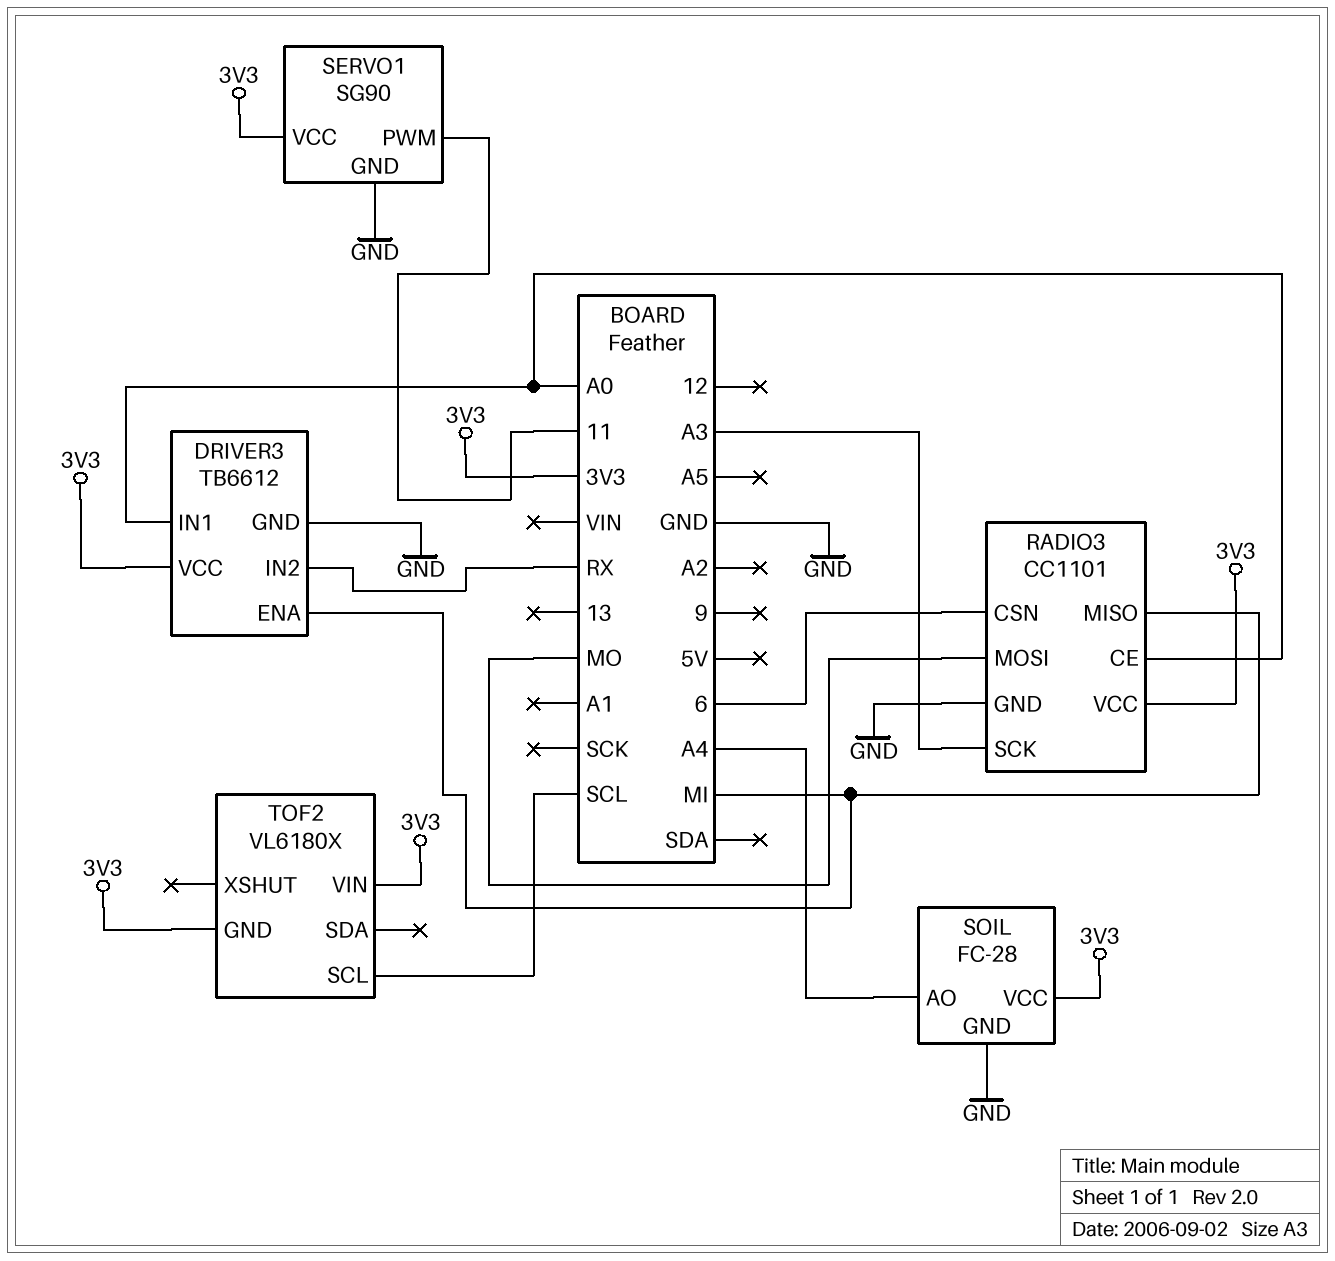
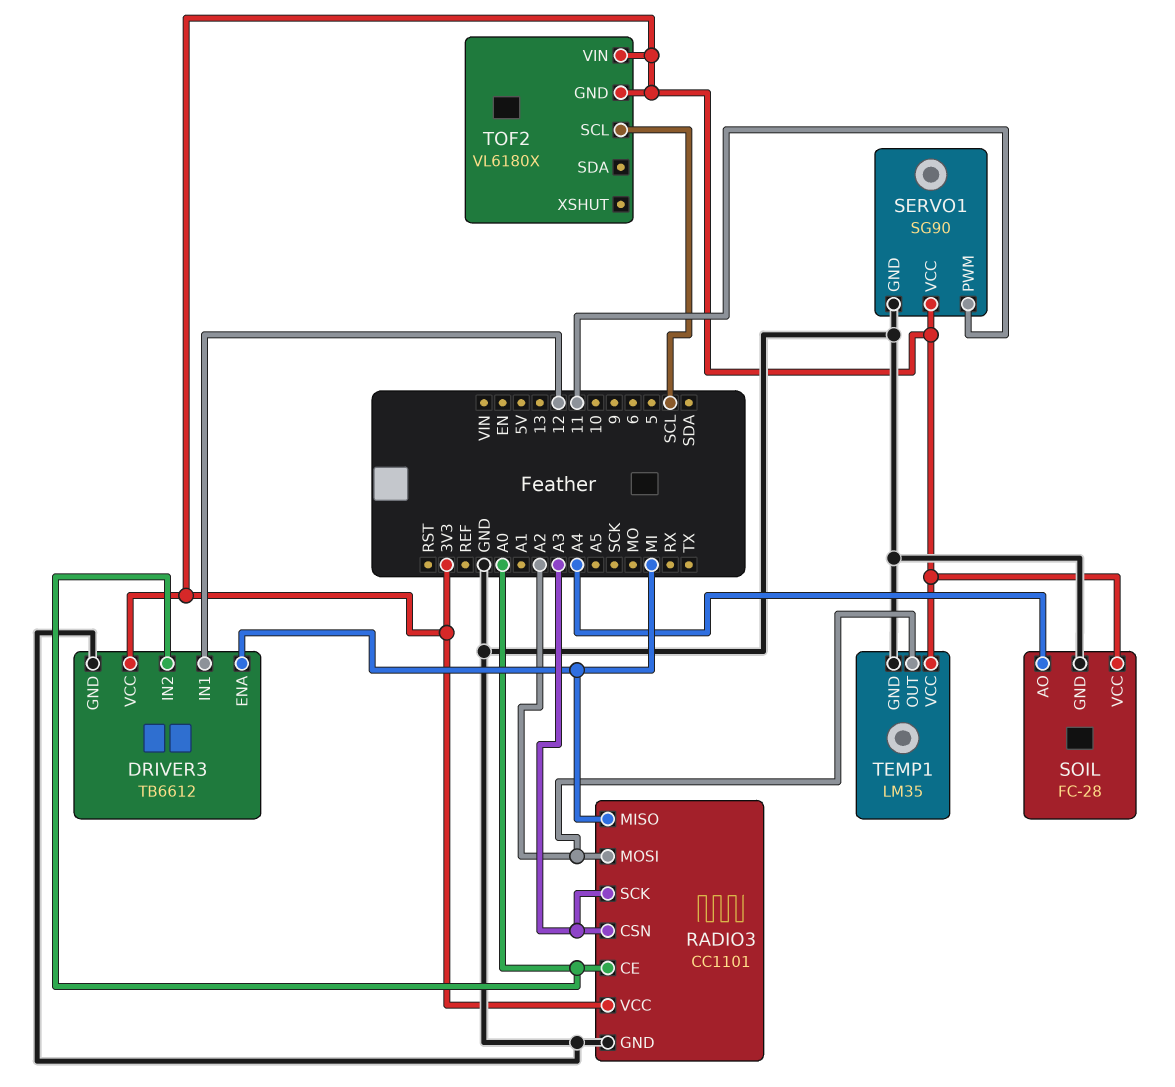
DRIVER3 pin IN1: A0 -> 12
DRIVER3 pin IN2: RX -> A0
RADIO3 pin CSN: 6 -> A3
RADIO3 pin MOSI: MO -> A2
TEMP1: none -> LM35
TEMP1 pin GND: none -> GND
TEMP1 pin OUT: none -> A2
TEMP1 pin VCC: none -> 3V3

